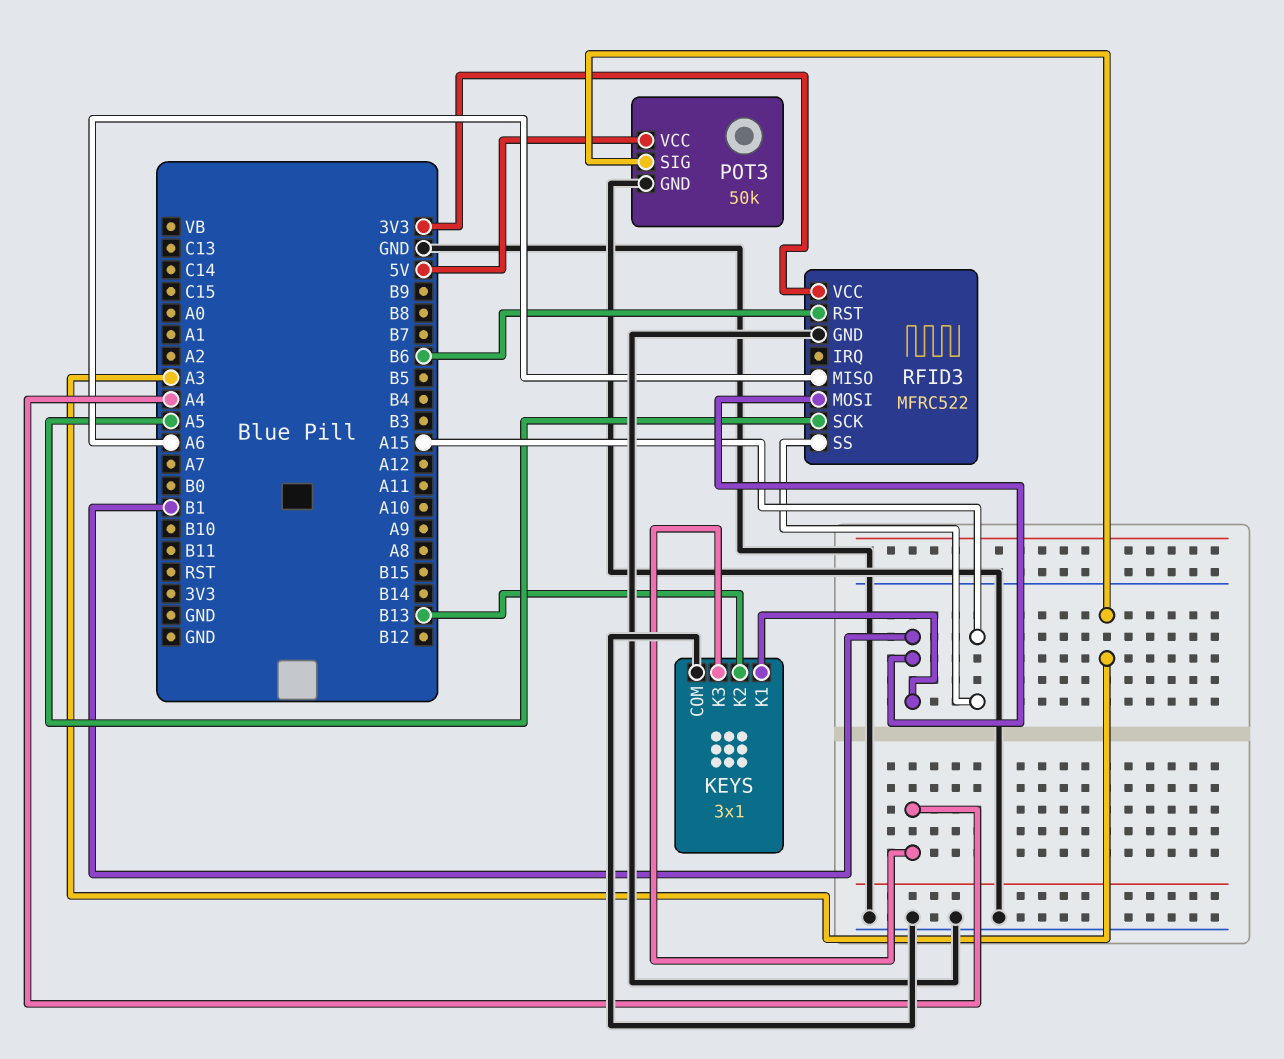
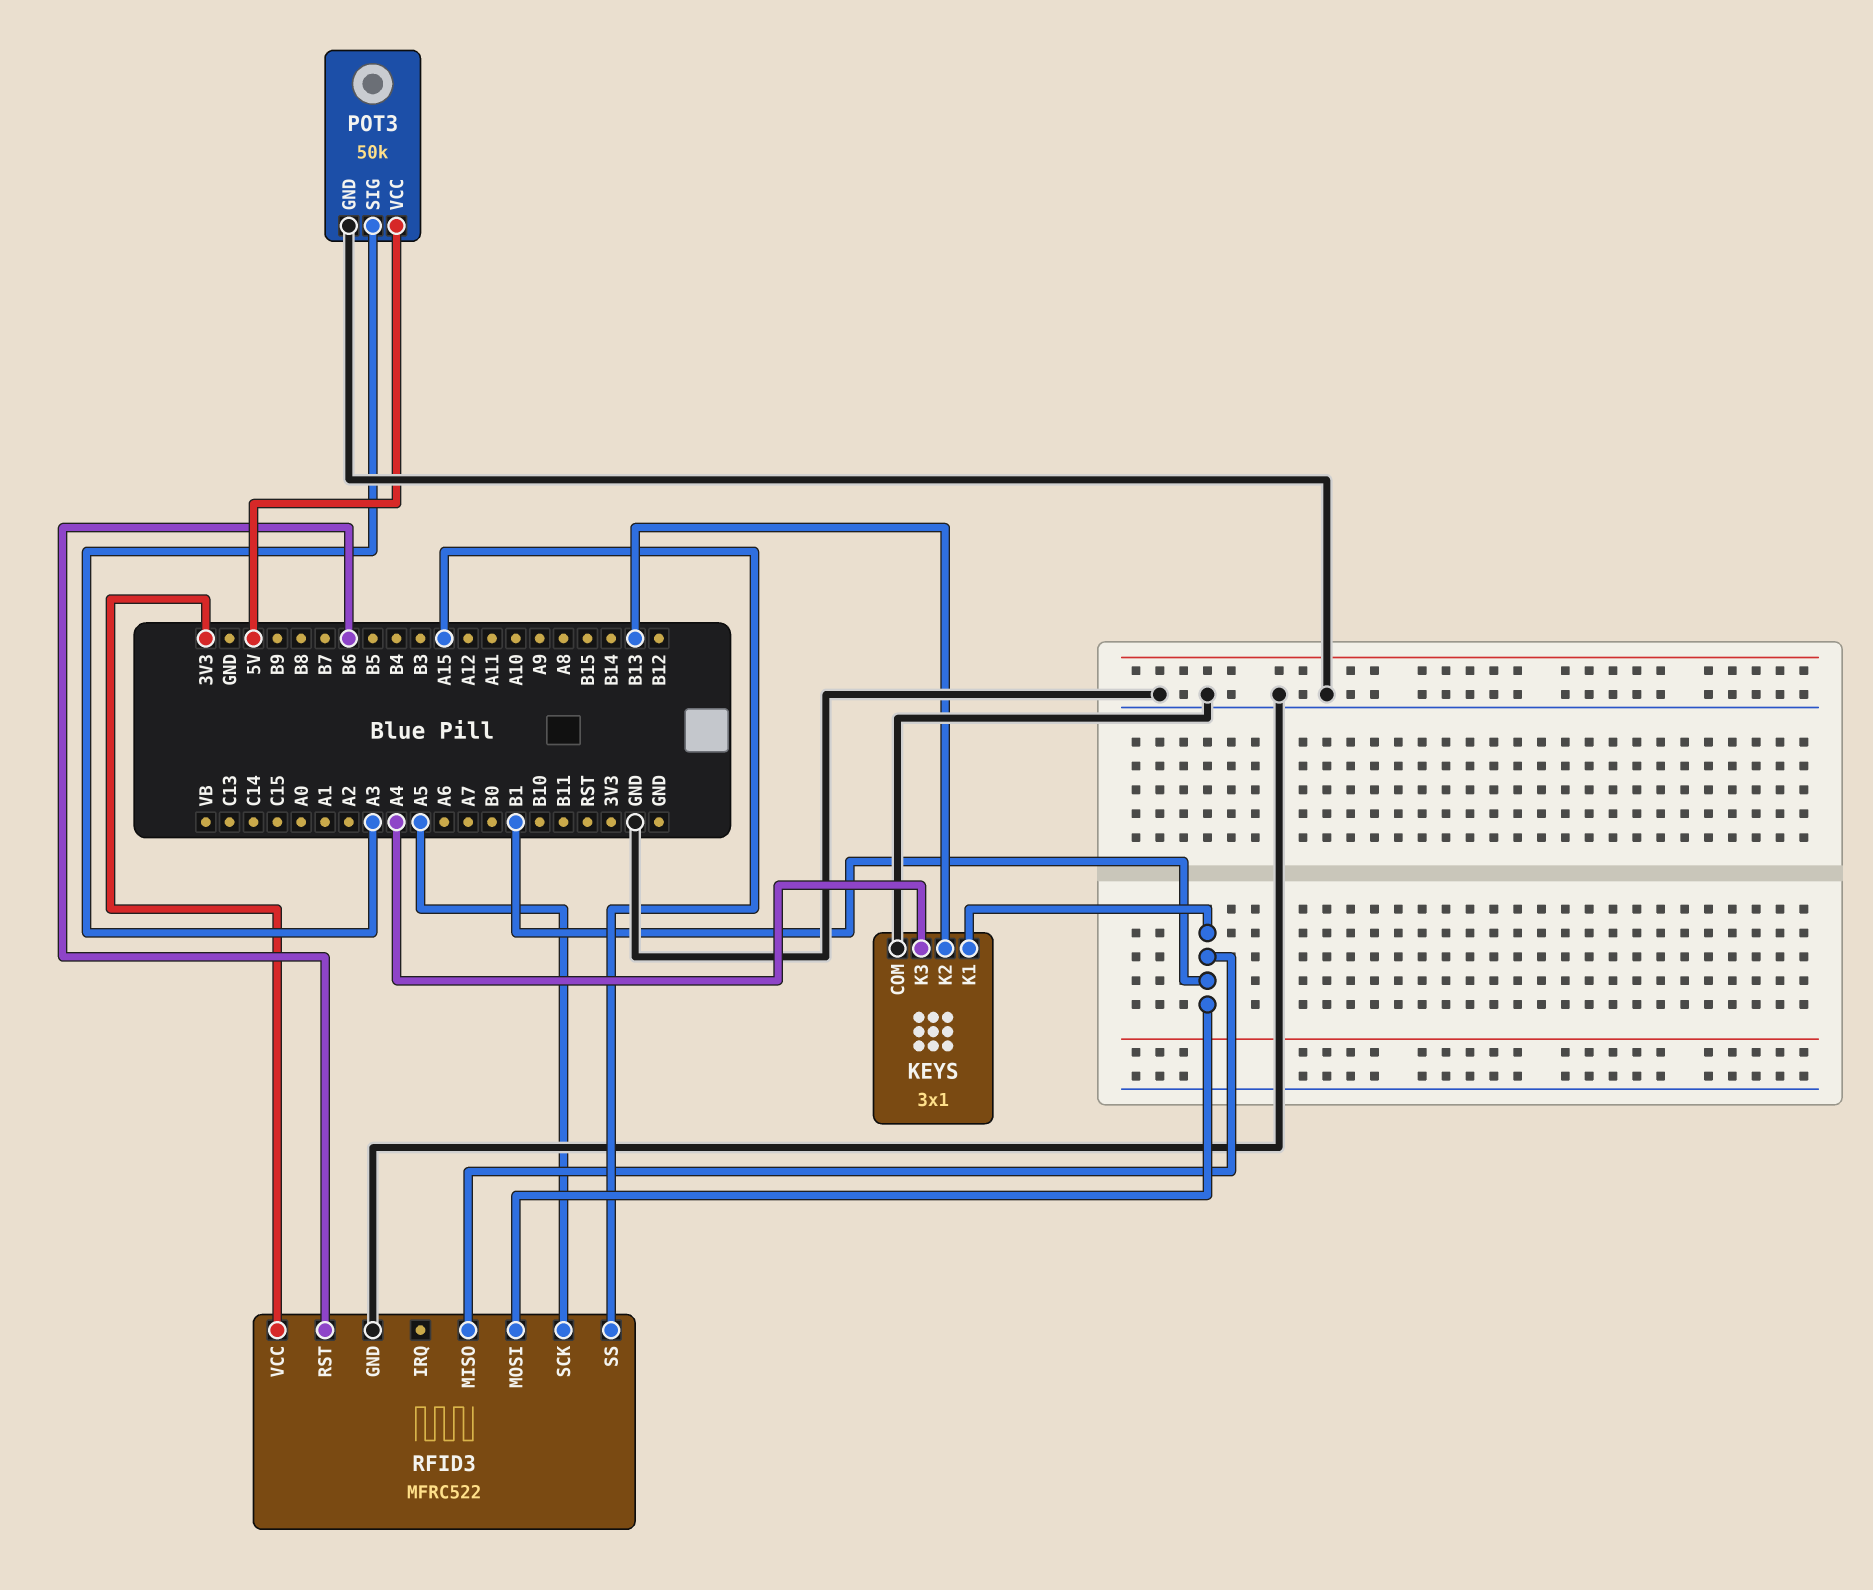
RFID3 pin MISO: A6 -> B1

